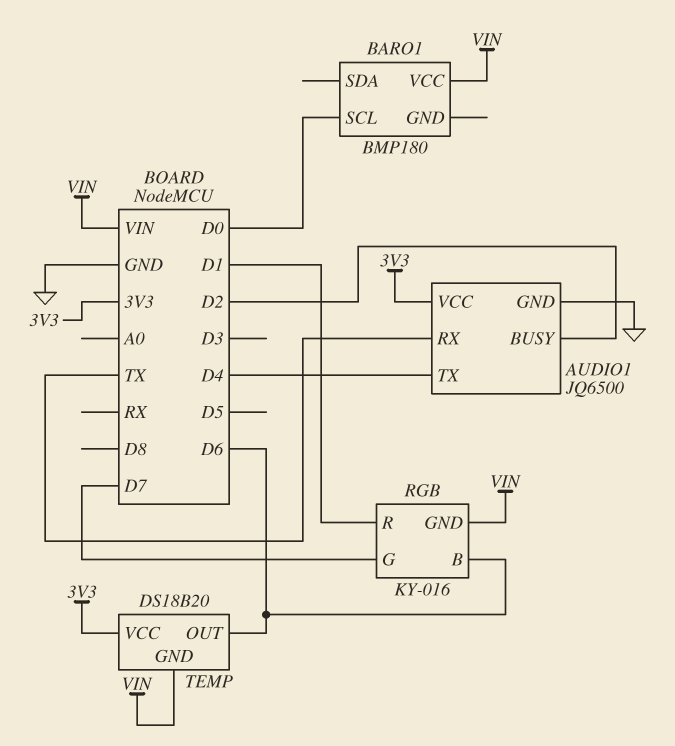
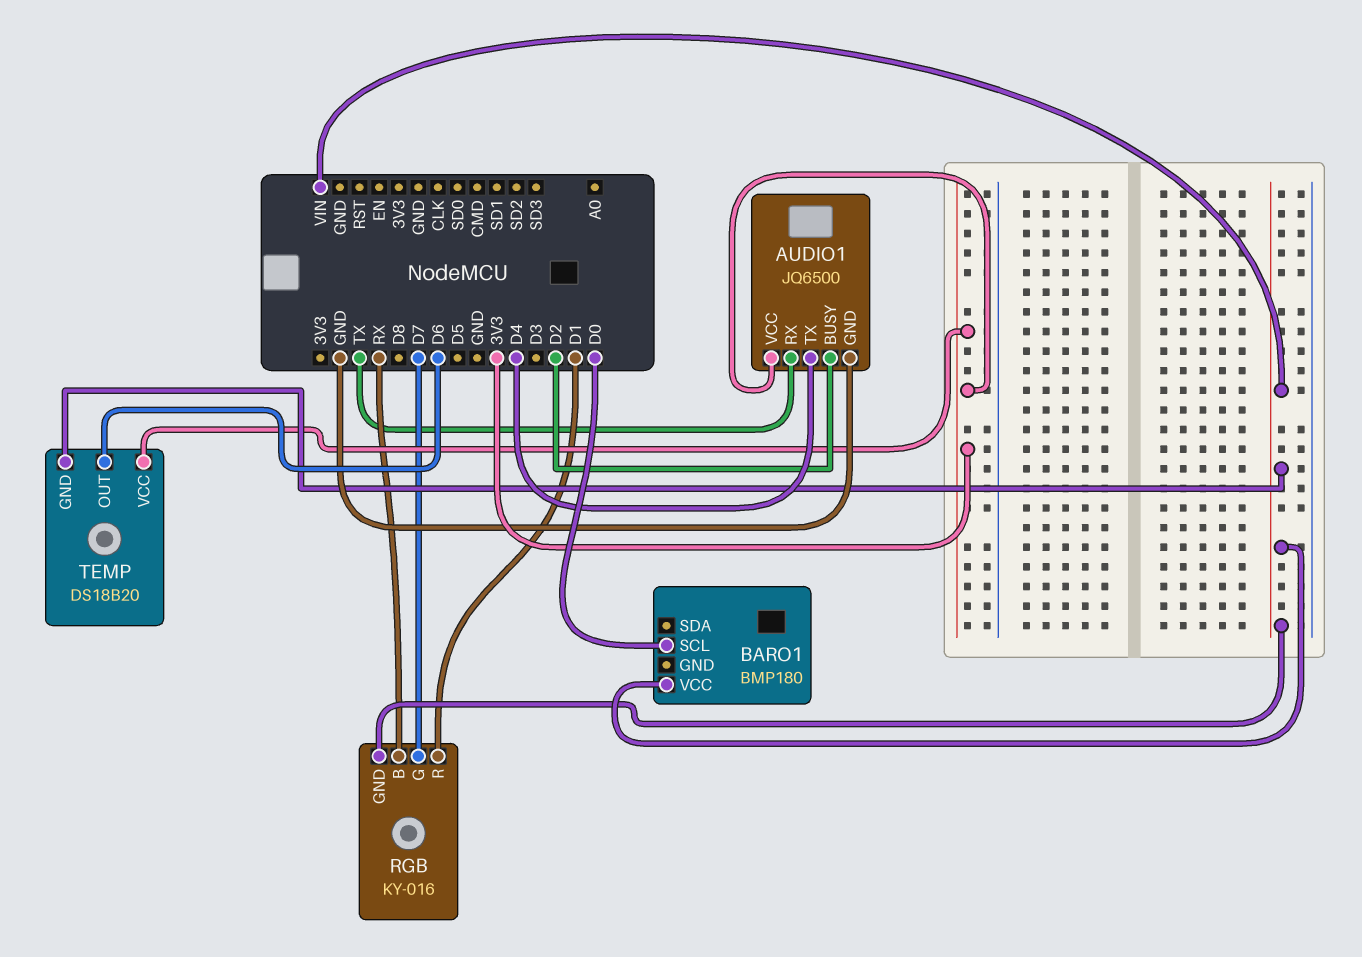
RGB pin B: D6 -> RX

